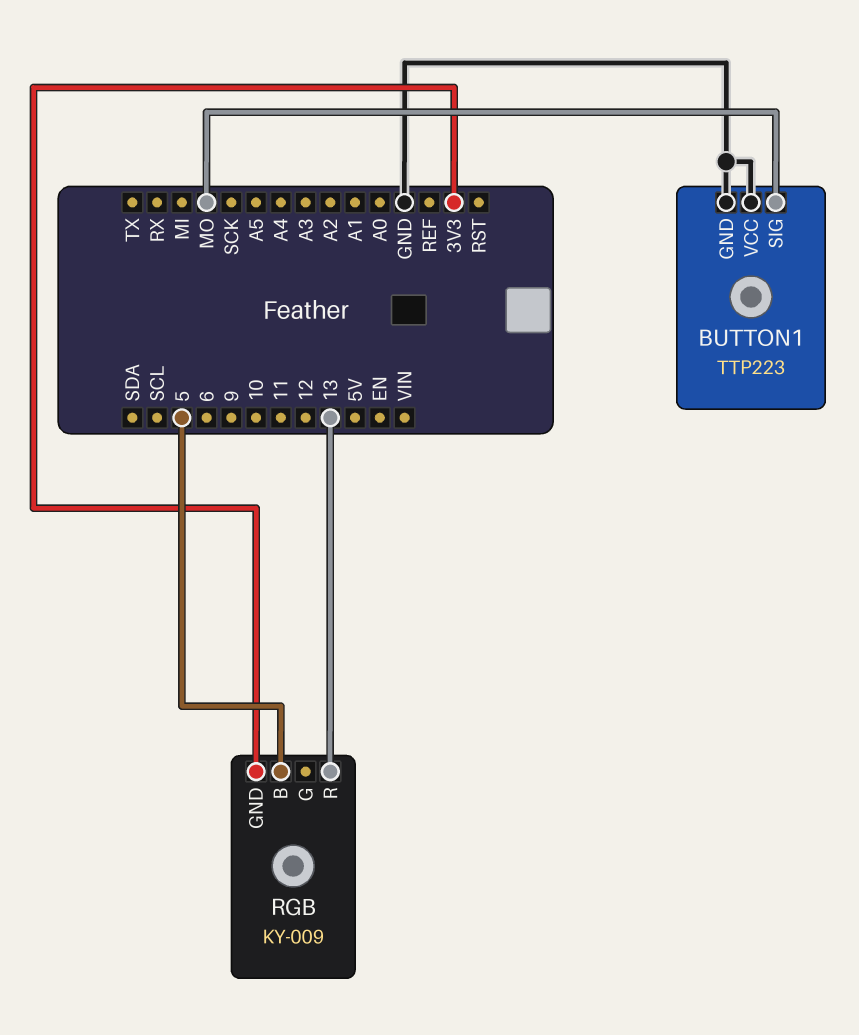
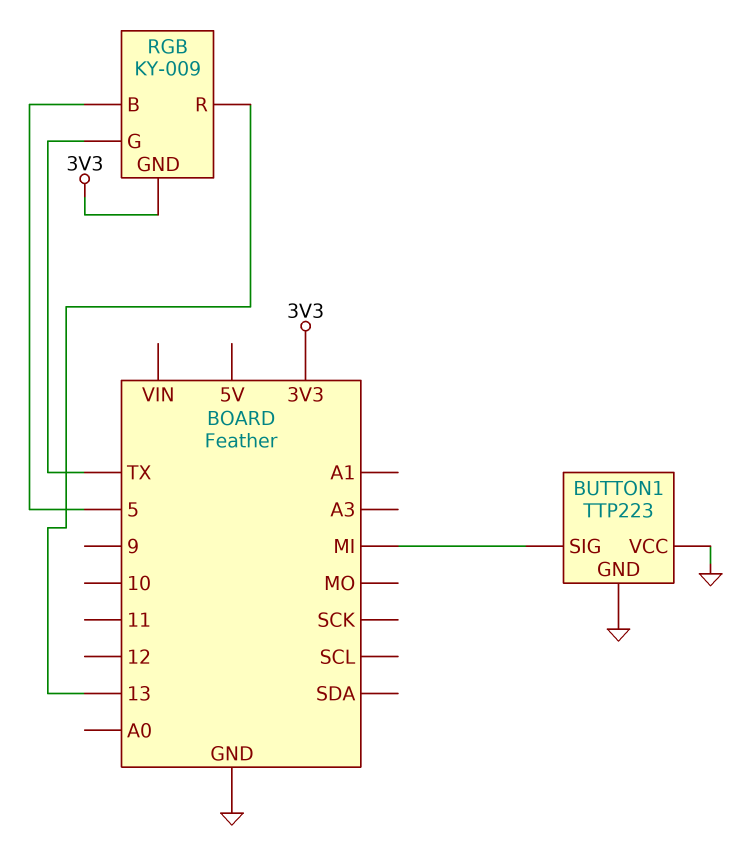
BUTTON1 pin SIG: MO -> MI
RGB pin G: none -> TX

